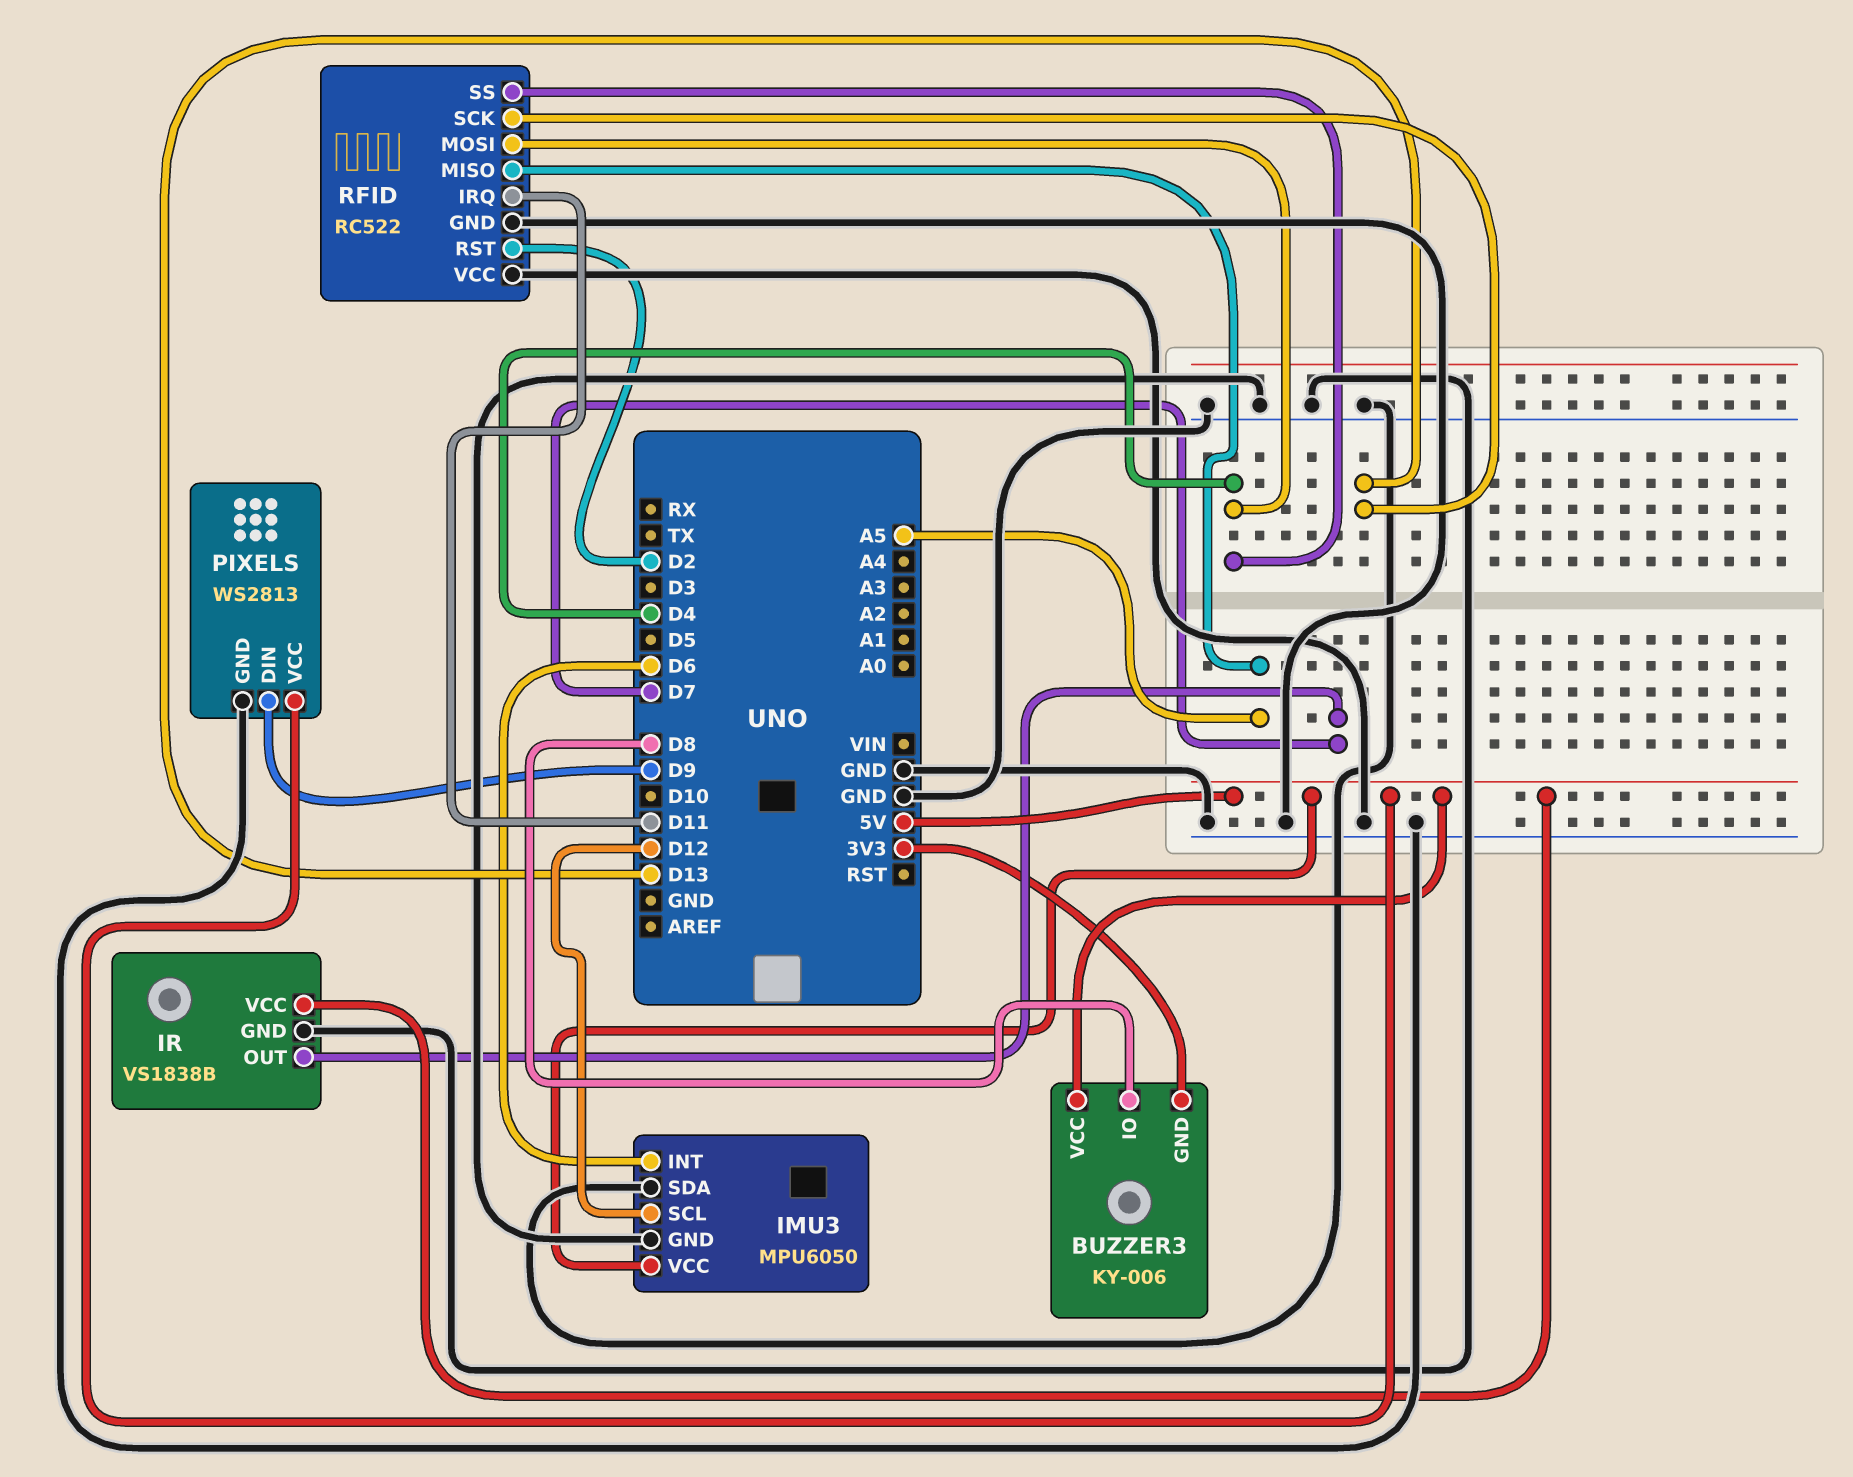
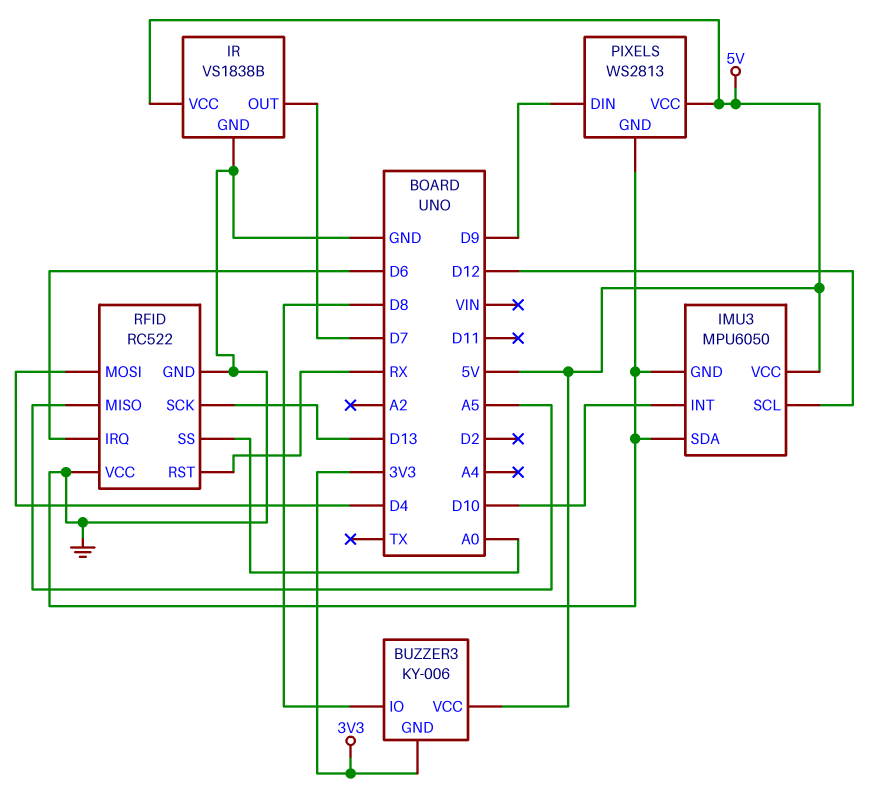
IMU3 pin INT: D6 -> D10
RFID pin IRQ: D11 -> D6
RFID pin RST: D2 -> RX
RFID pin SS: D4 -> A0

